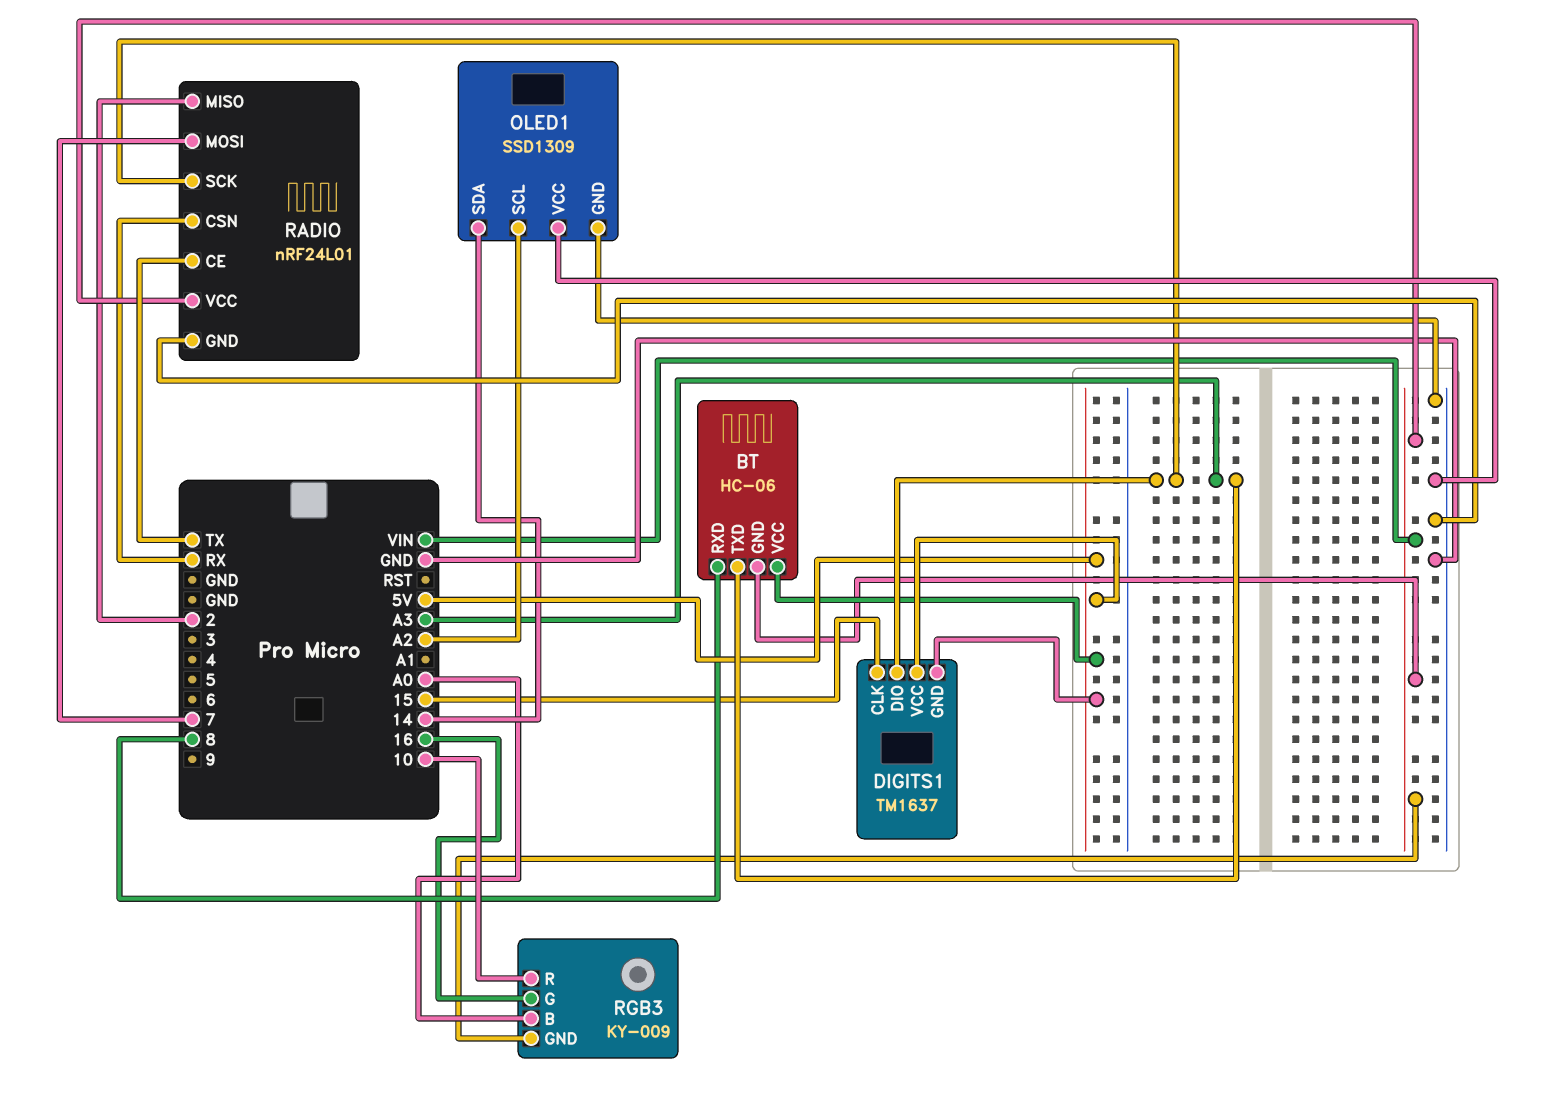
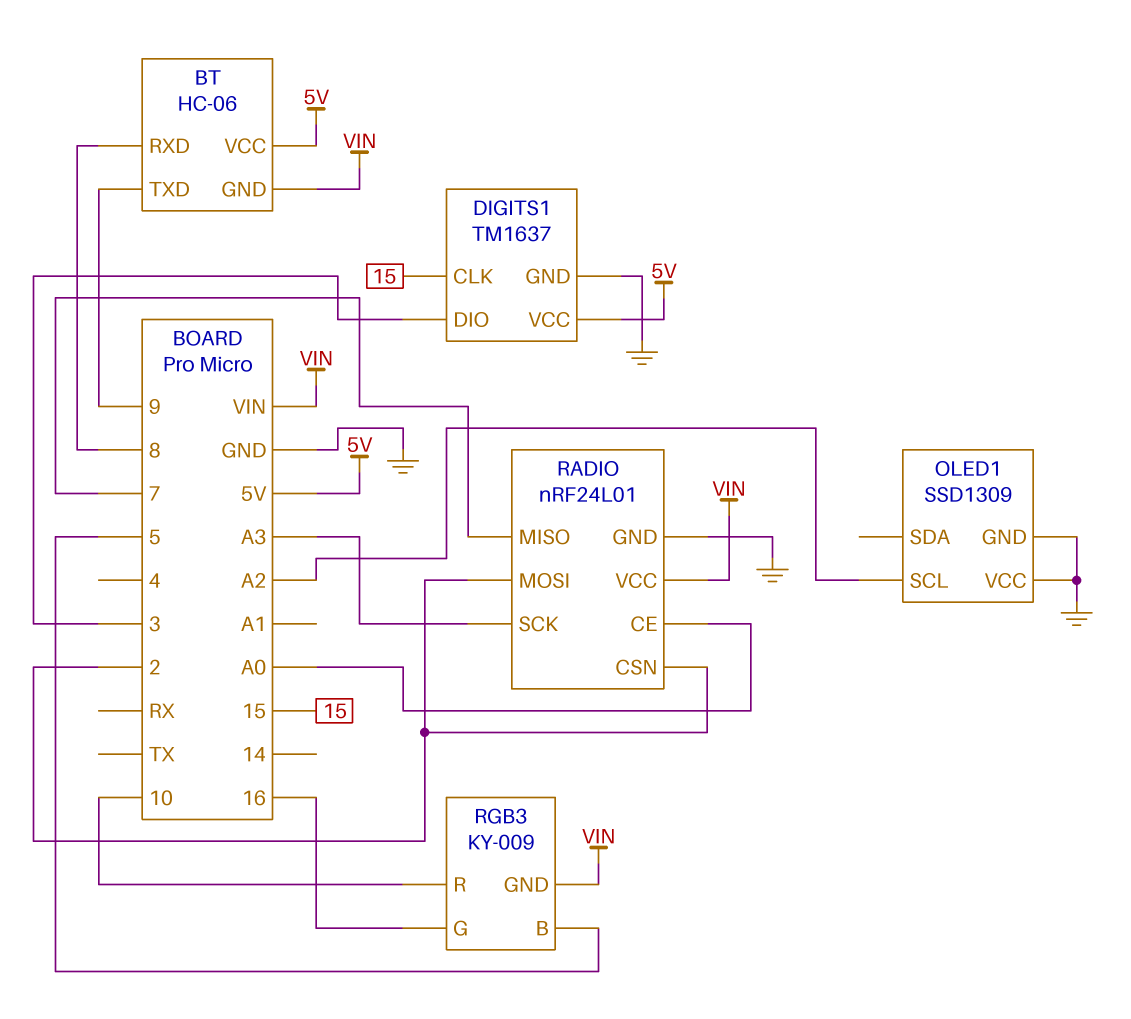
BT pin TXD: A3 -> 9
DIGITS1 pin DIO: A3 -> 3
DIGITS1 pin GND: 5V -> GND
OLED1 pin SDA: 14 -> none
RADIO pin CE: TX -> A0
RADIO pin CSN: RX -> 2
RADIO pin MISO: 2 -> 7
RADIO pin MOSI: 7 -> 2
RGB3 pin B: A0 -> 5

